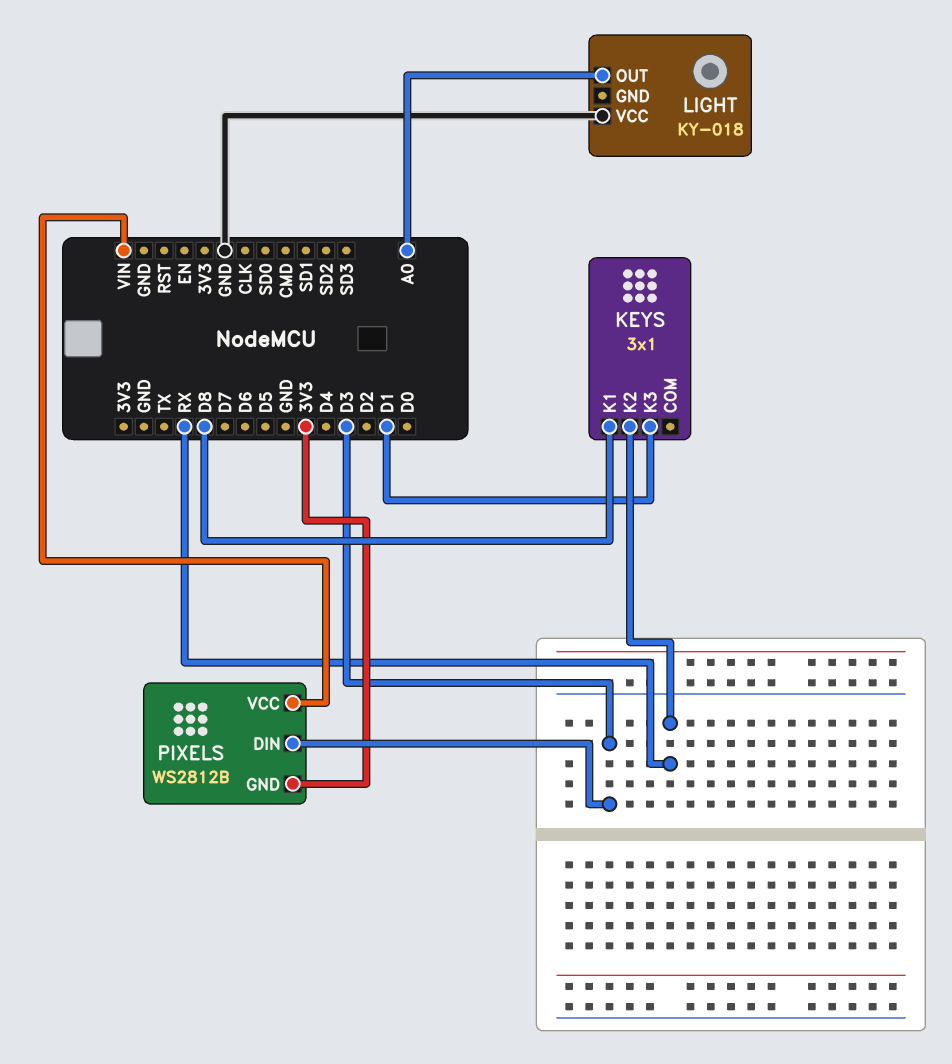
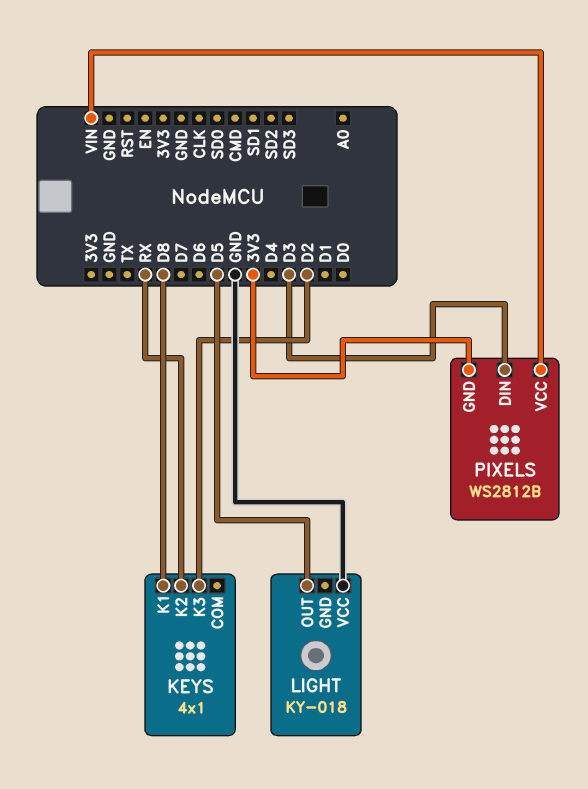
KEYS: 3x1 -> 4x1
KEYS pin K3: D1 -> D2
LIGHT pin OUT: A0 -> D5

